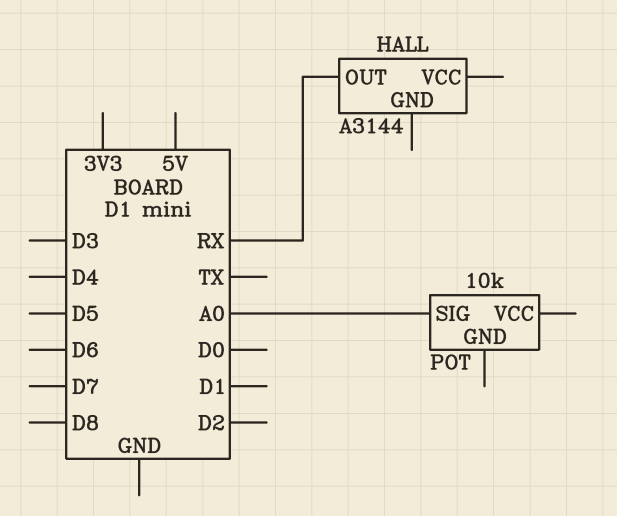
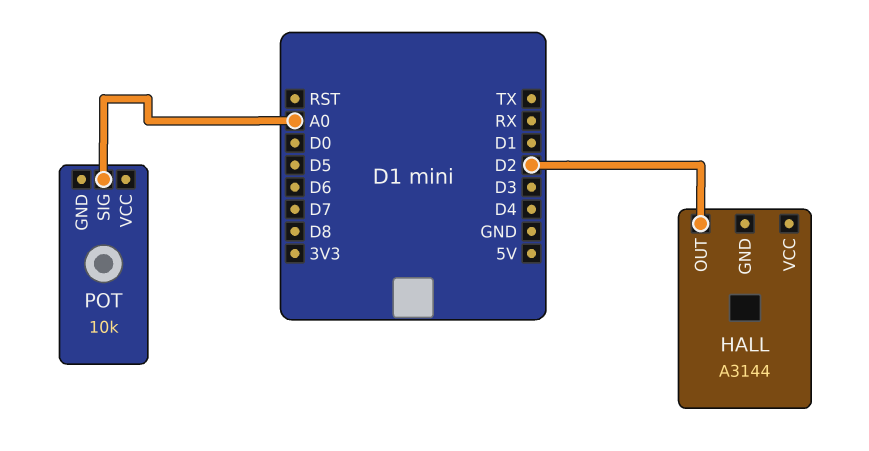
HALL pin OUT: RX -> D2

